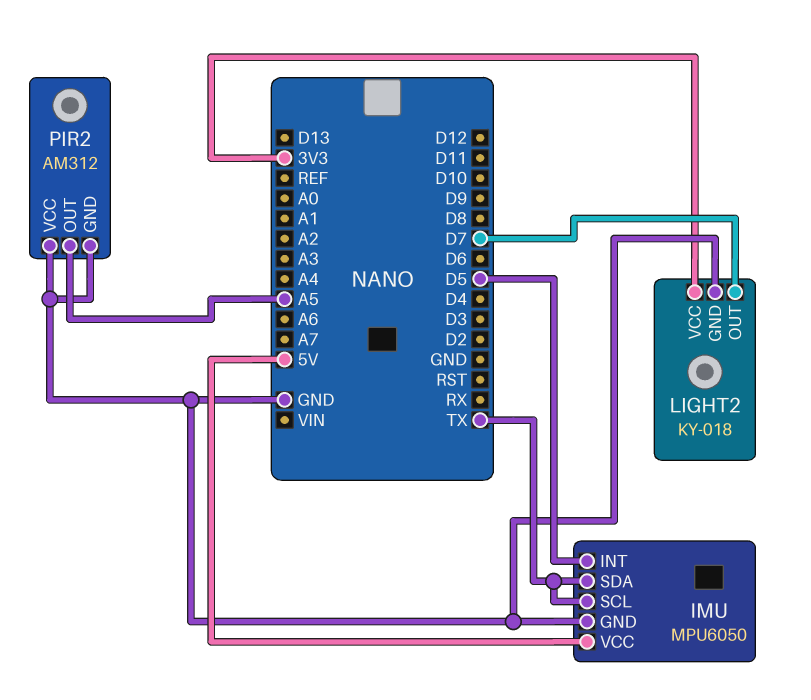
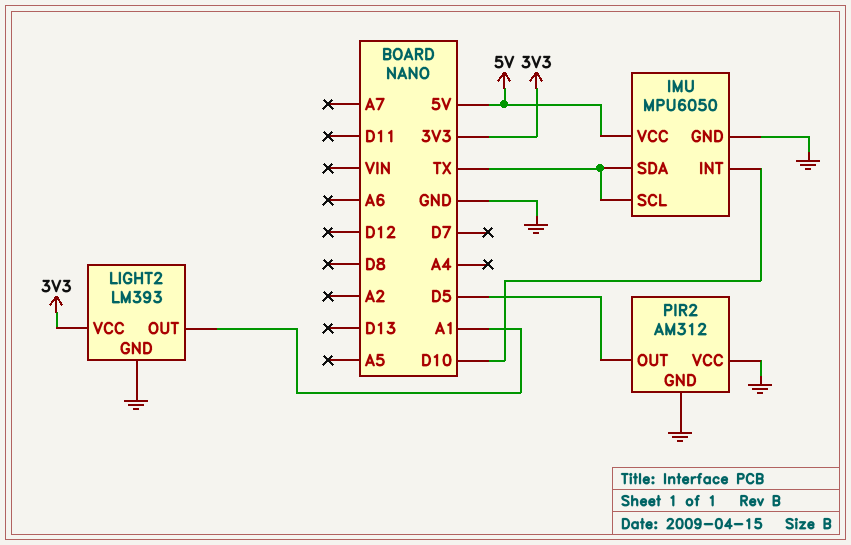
IMU pin INT: D5 -> D10
LIGHT2: KY-018 -> LM393
LIGHT2 pin OUT: D7 -> A1
PIR2 pin OUT: A5 -> D5

